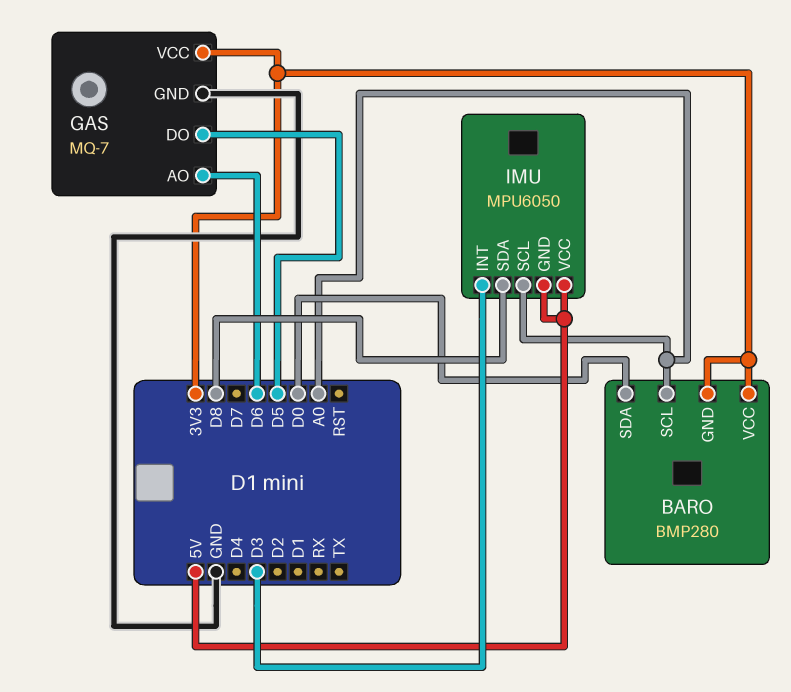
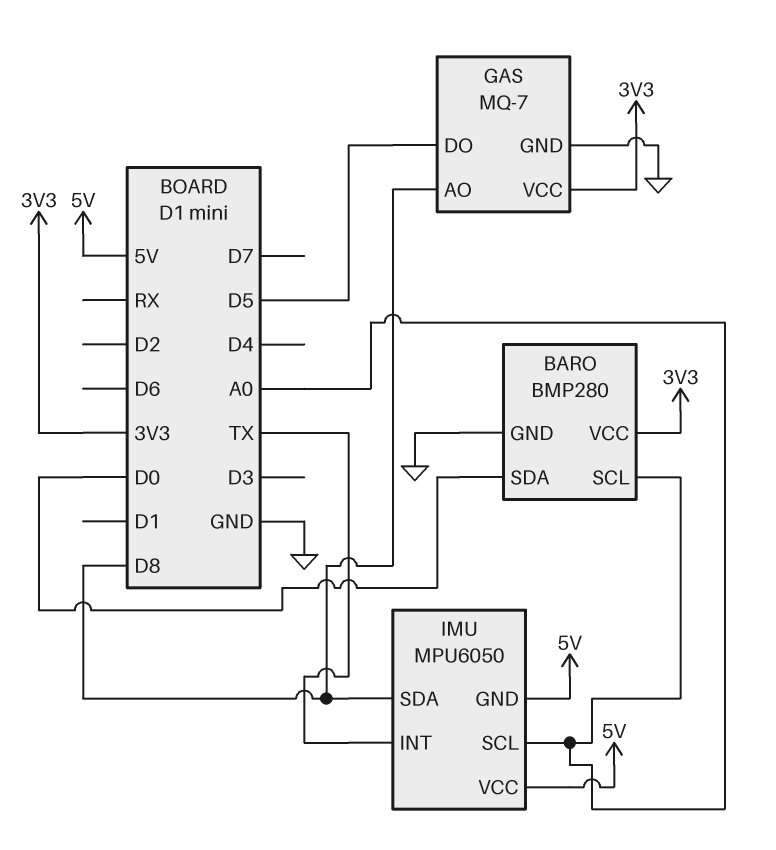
BARO pin GND: 3V3 -> GND
GAS pin AO: D6 -> D8
IMU pin INT: D3 -> TX

